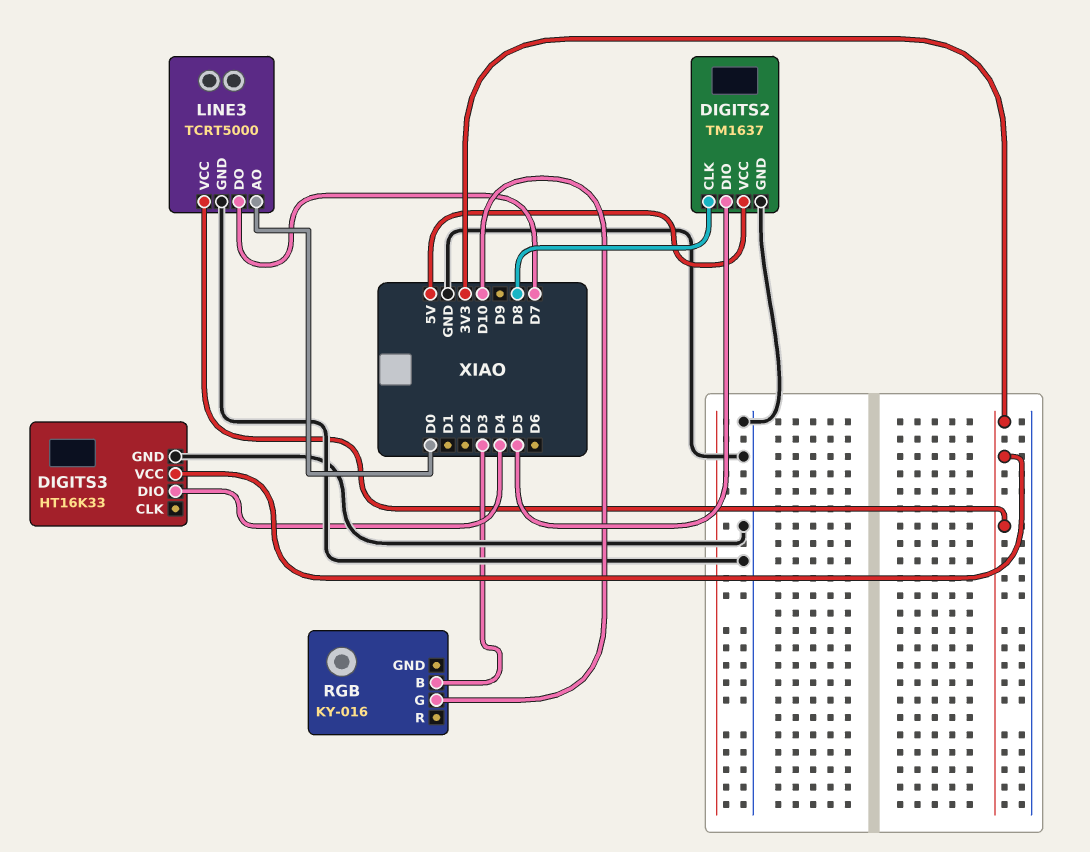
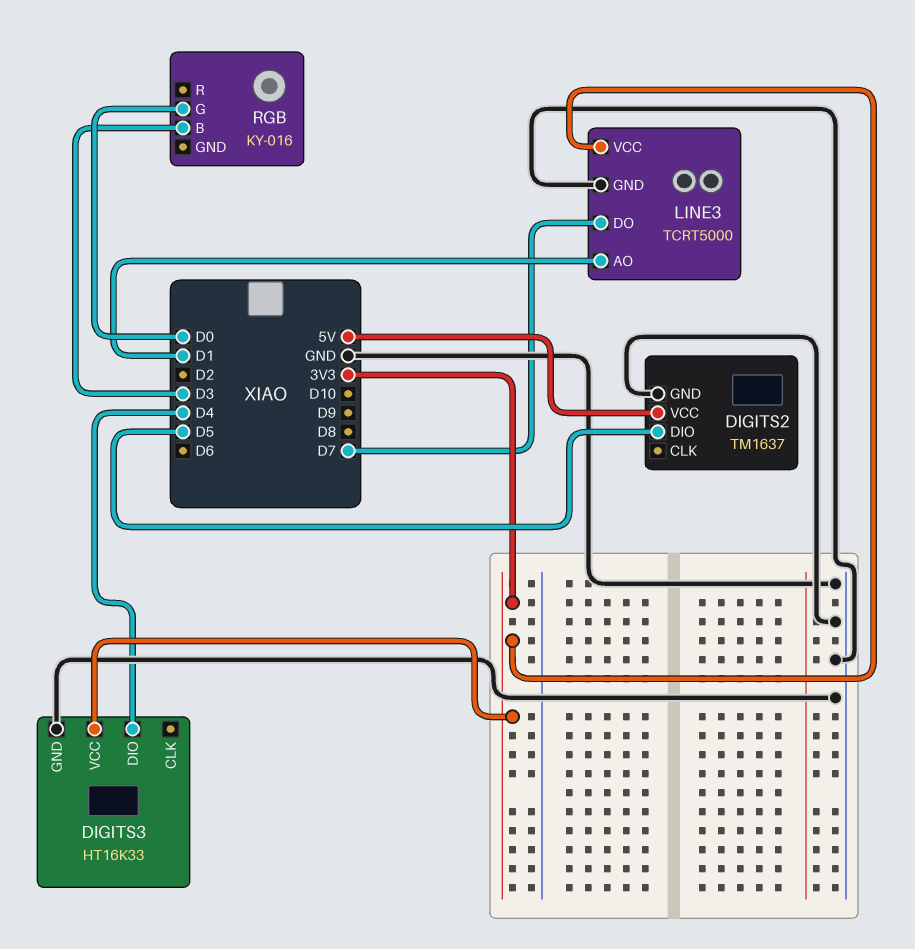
DIGITS2 pin CLK: D8 -> none
LINE3 pin AO: D0 -> D1
RGB pin G: D10 -> D0

